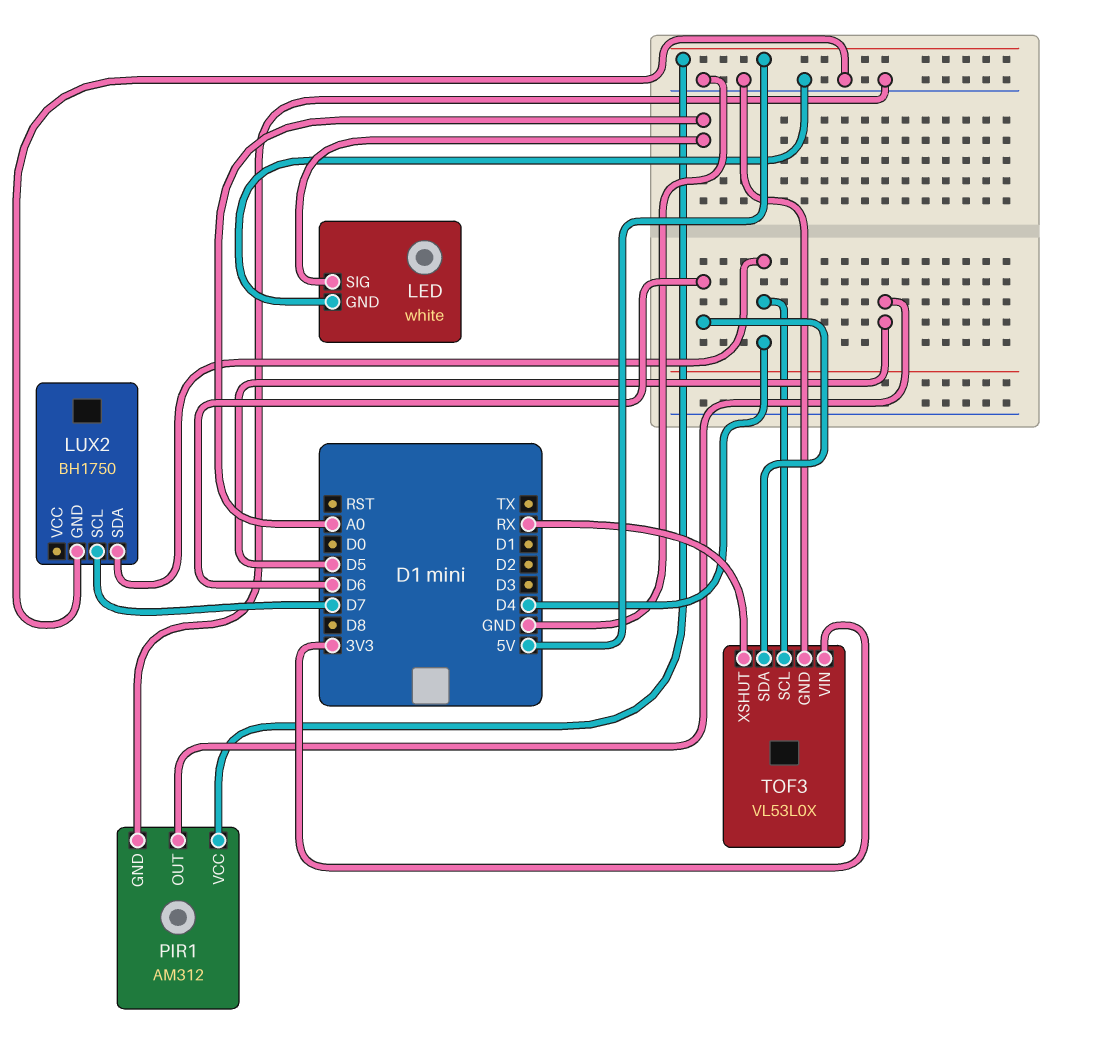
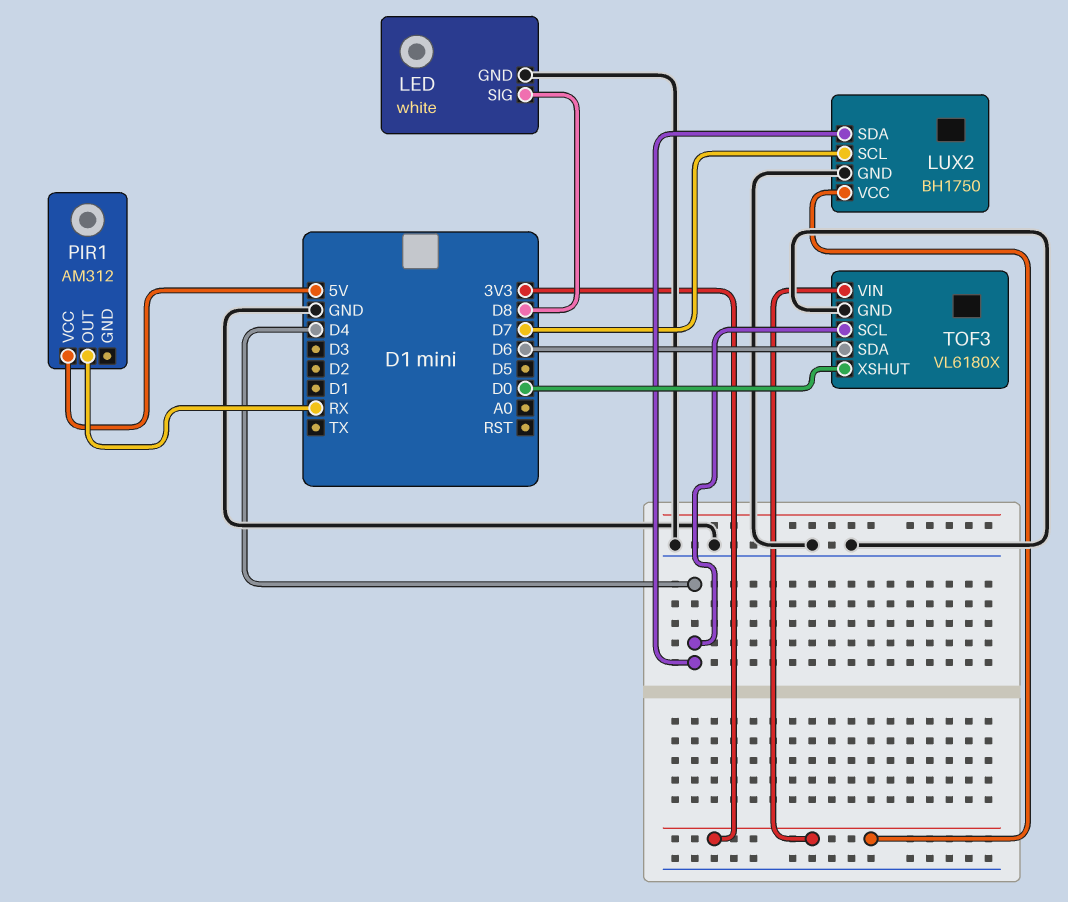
LED pin SIG: A0 -> D8
LUX2 pin VCC: none -> 3V3
PIR1 pin GND: GND -> none
PIR1 pin OUT: D5 -> RX
TOF3: VL53L0X -> VL6180X
TOF3 pin XSHUT: RX -> D0

